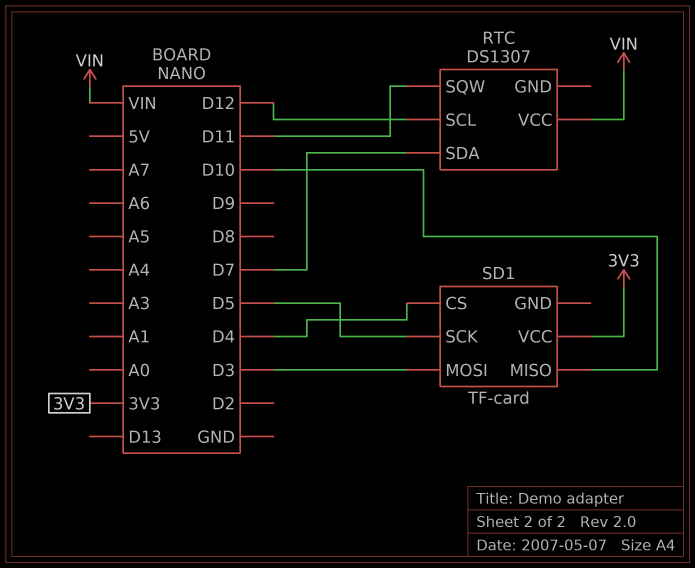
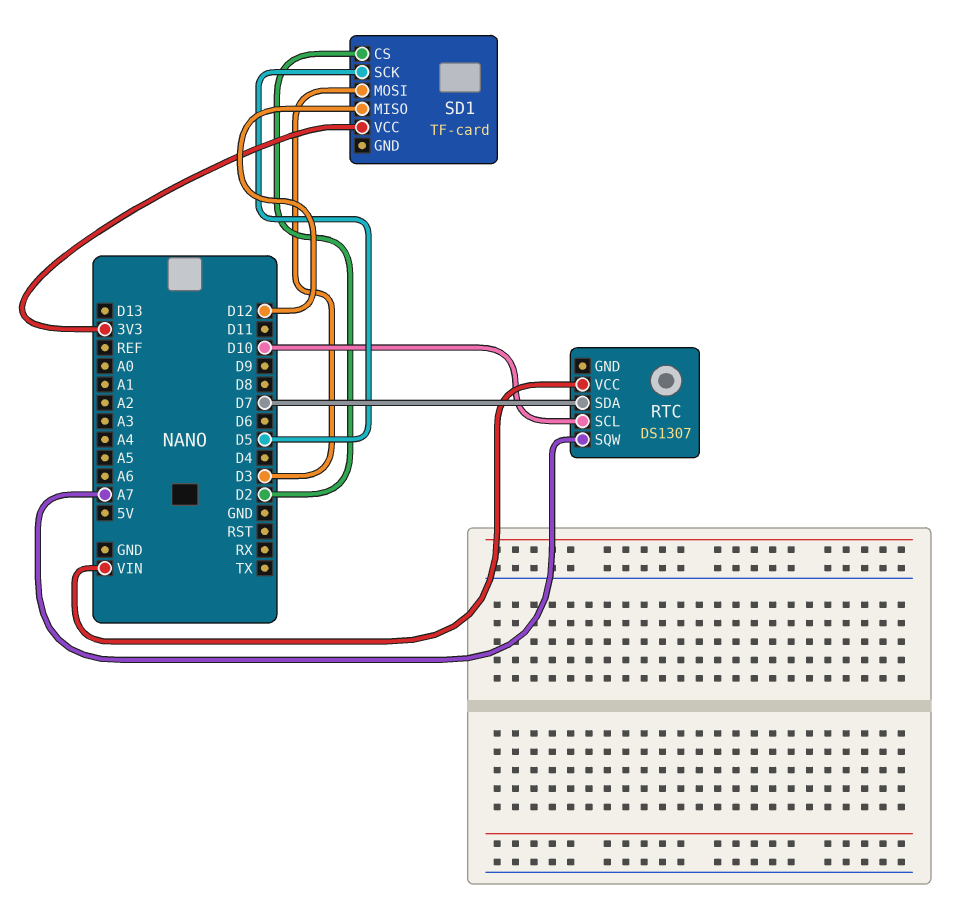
RTC pin SCL: D12 -> D10
RTC pin SQW: D11 -> A7
SD1 pin CS: D4 -> D2
SD1 pin MISO: D10 -> D12

